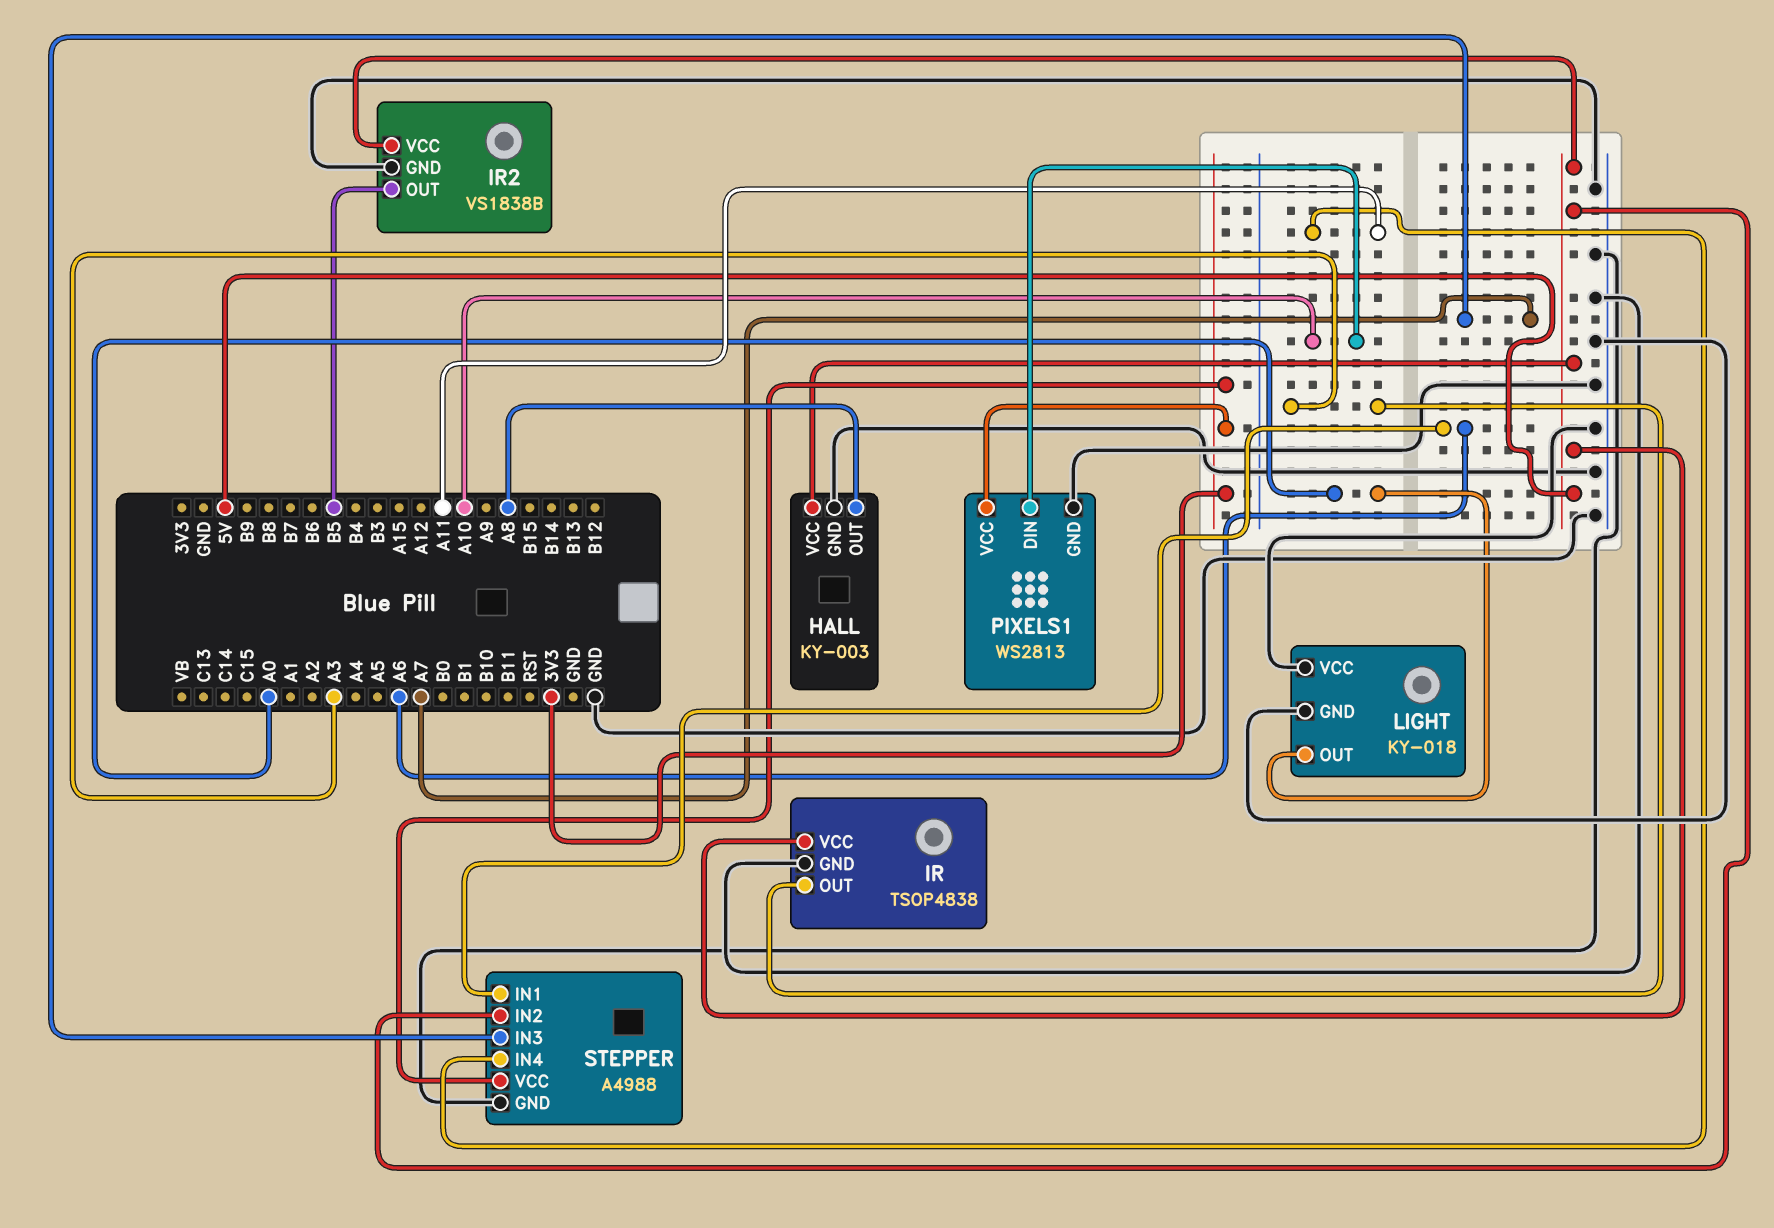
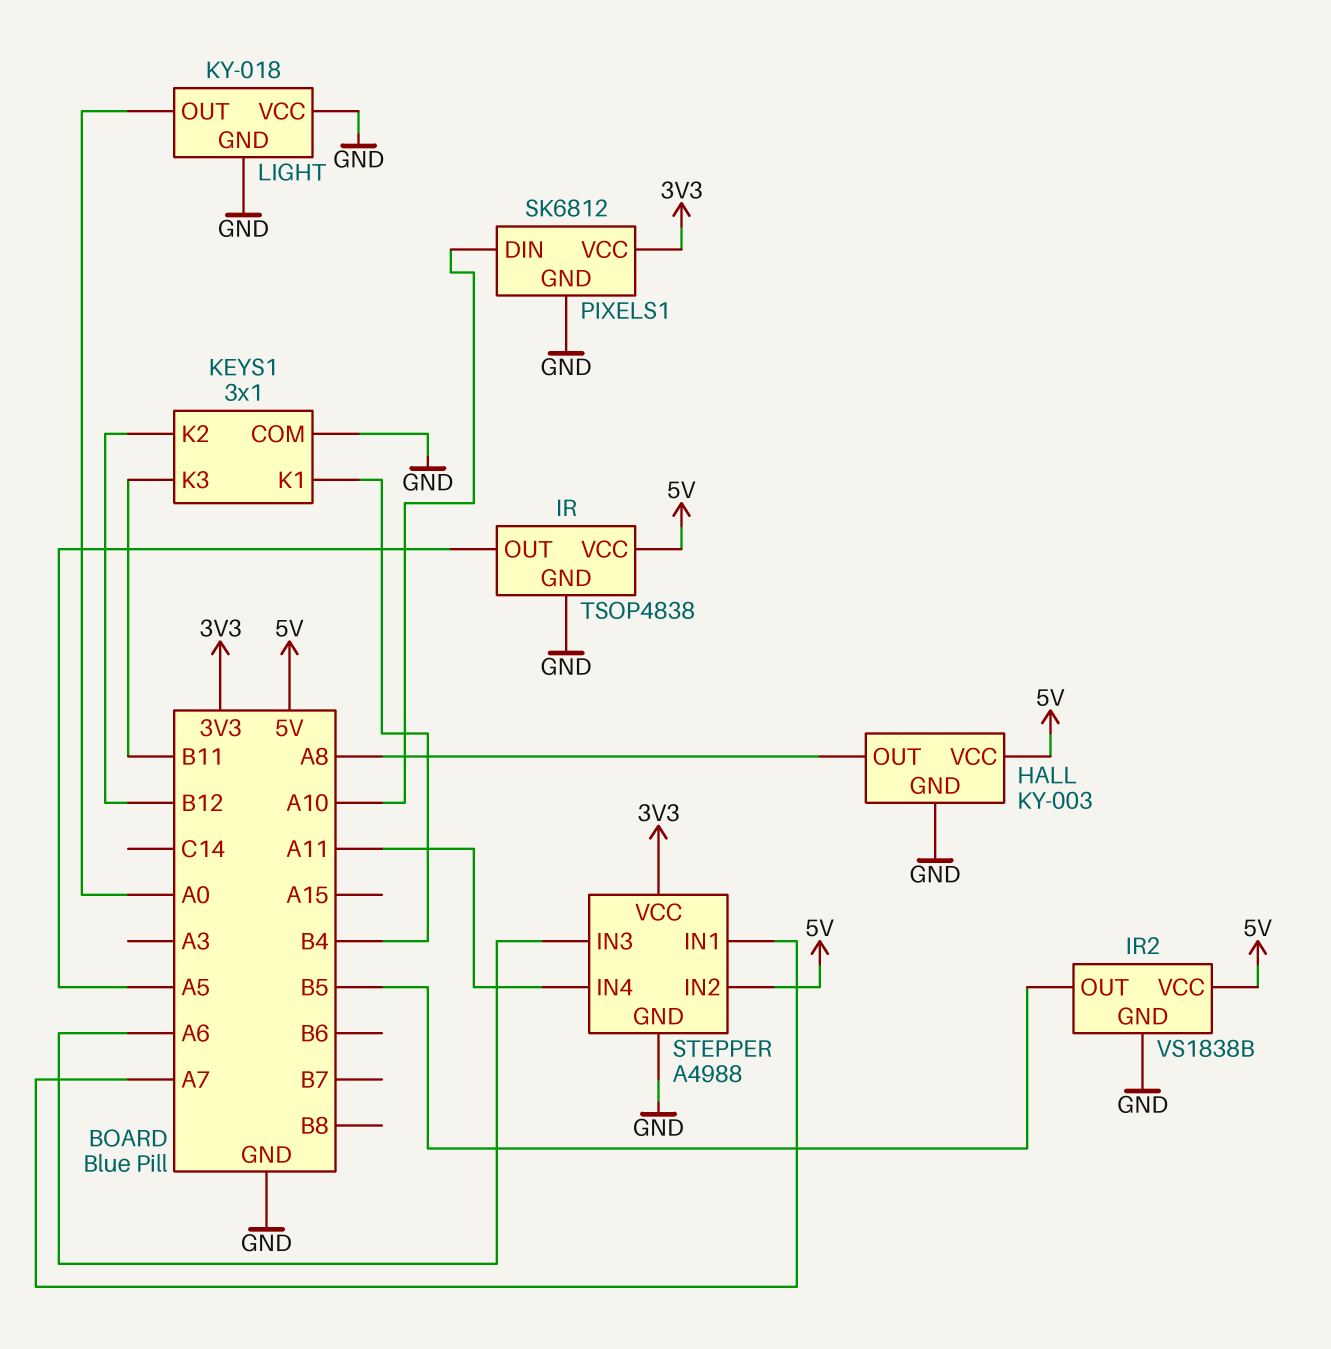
IR pin OUT: A3 -> A5
KEYS1: none -> 3x1
KEYS1 pin COM: none -> GND
KEYS1 pin K1: none -> B4
KEYS1 pin K2: none -> B12
KEYS1 pin K3: none -> B11
PIXELS1: WS2813 -> SK6812
STEPPER pin IN1: A6 -> A7
STEPPER pin IN3: A7 -> A6

